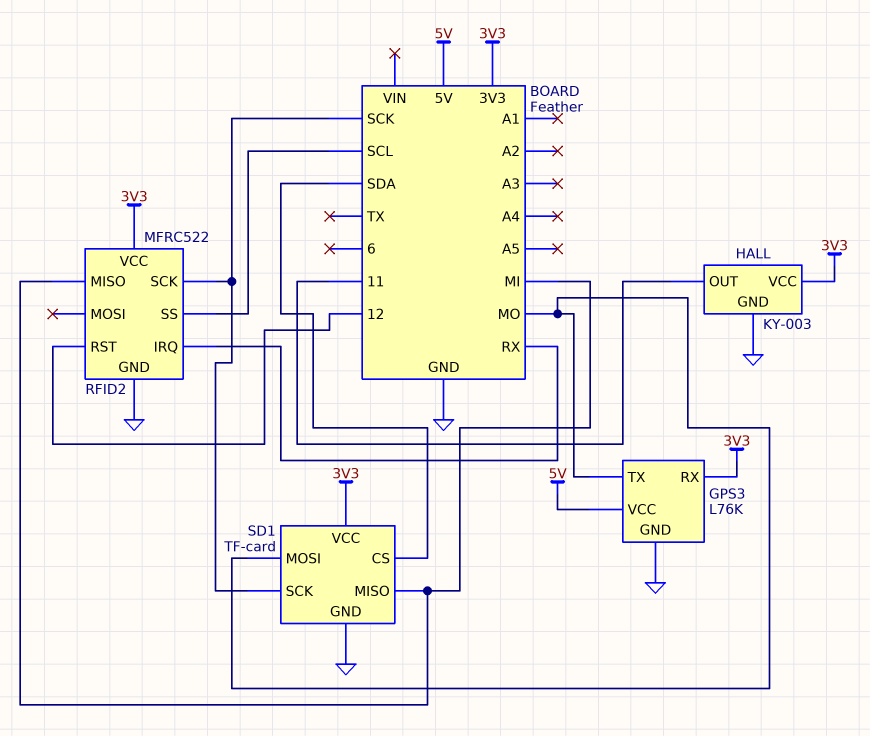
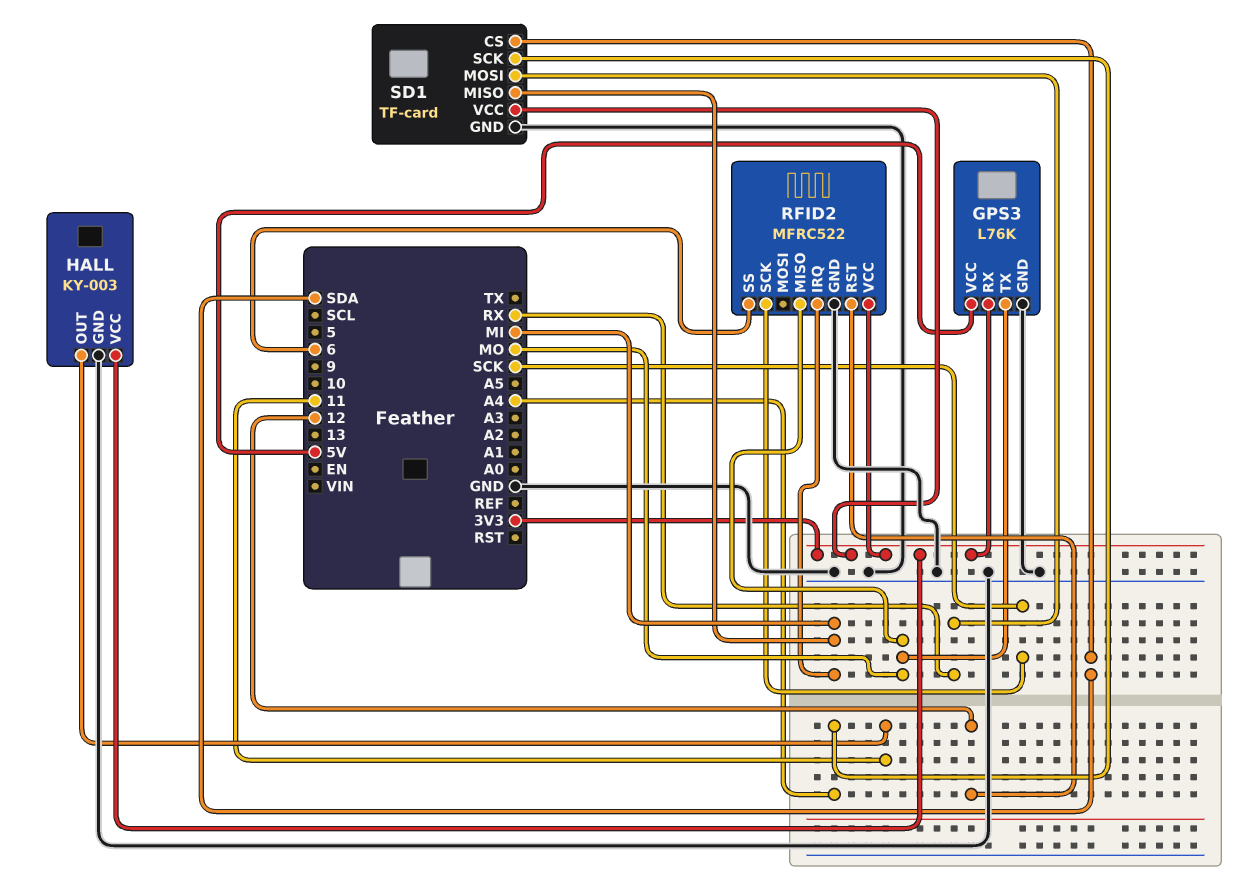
RFID2 pin IRQ: RX -> MI
RFID2 pin MISO: MI -> MO
RFID2 pin SS: SCL -> 6
SD1 pin MOSI: MO -> RX
SD1 pin SCK: SCK -> A4

